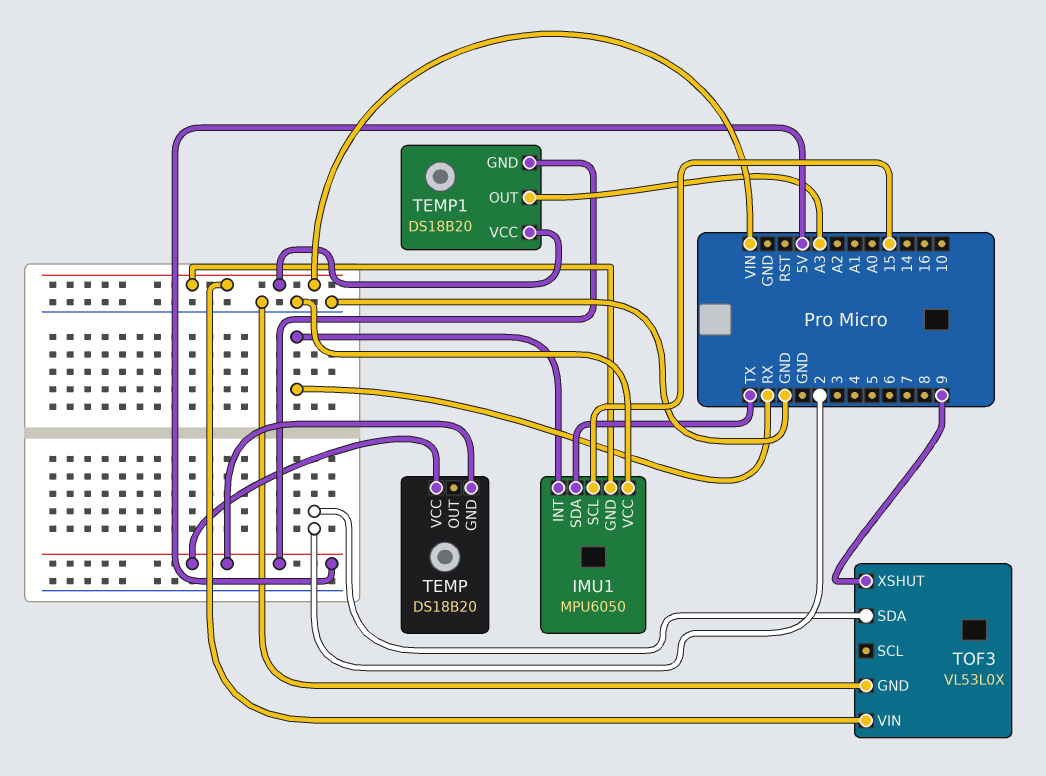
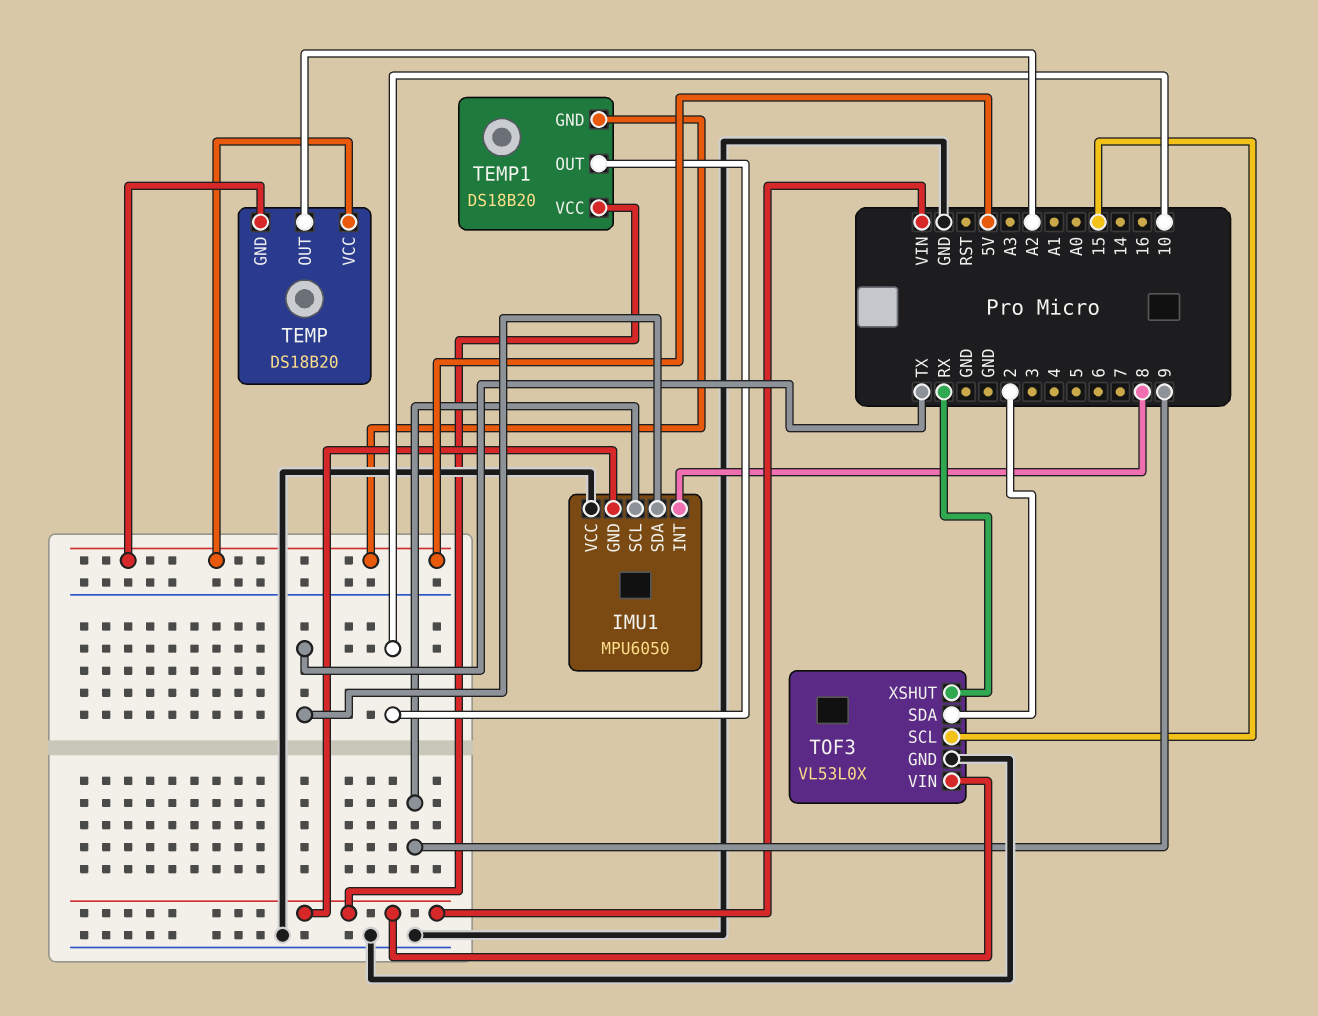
IMU1 pin INT: RX -> 8
IMU1 pin SCL: 15 -> 9
TEMP pin OUT: none -> A2
TEMP1 pin OUT: A3 -> 10
TOF3 pin SCL: none -> 15
TOF3 pin XSHUT: 9 -> RX

